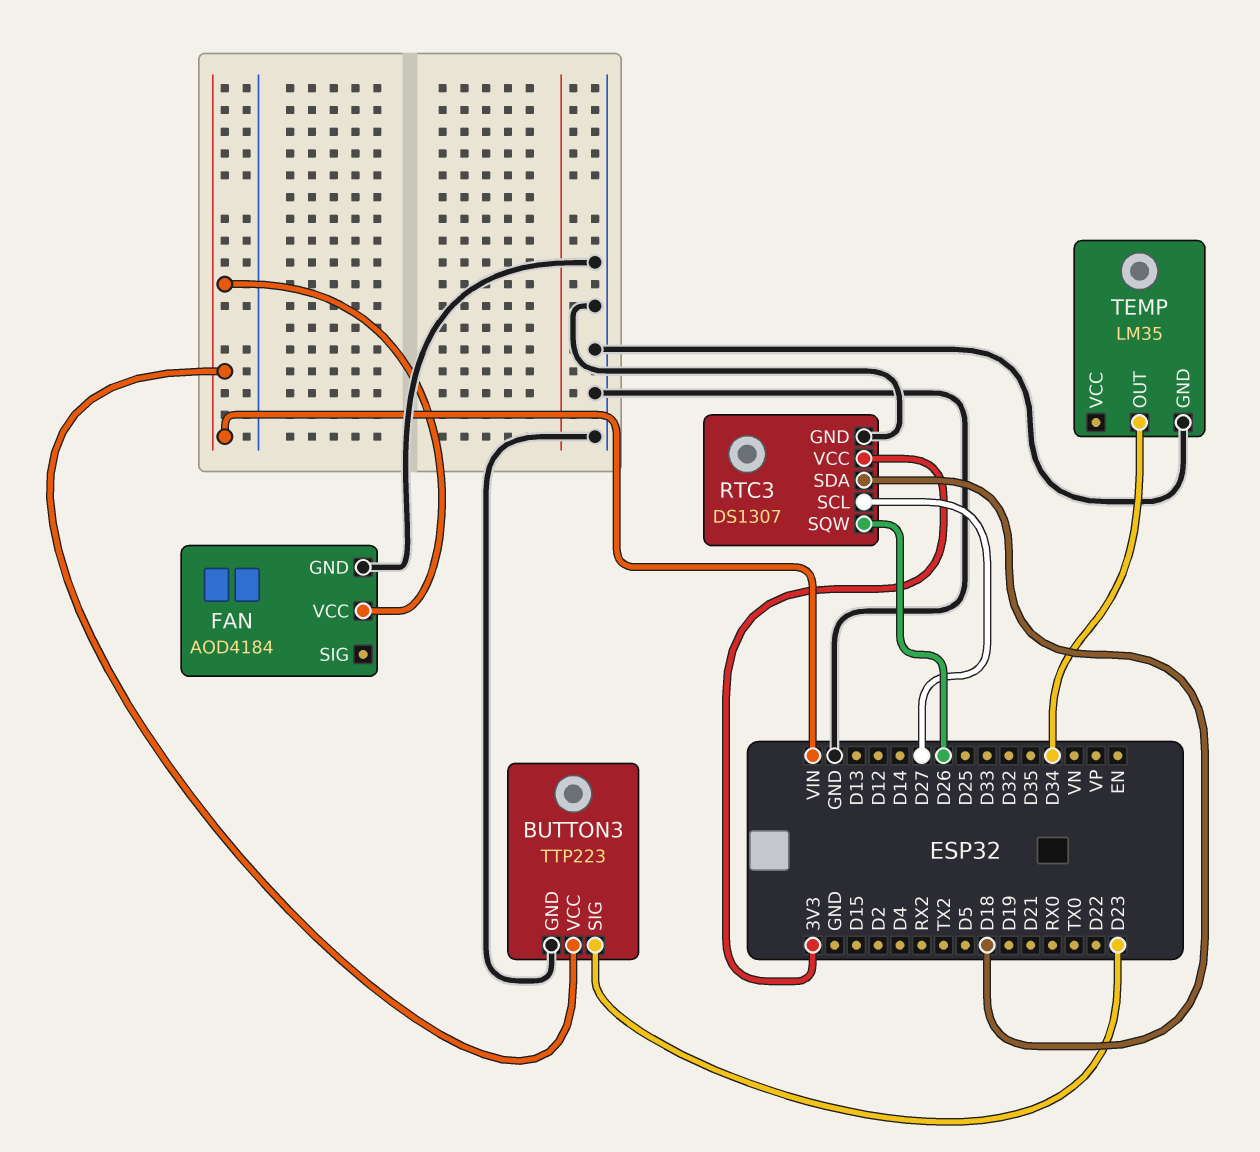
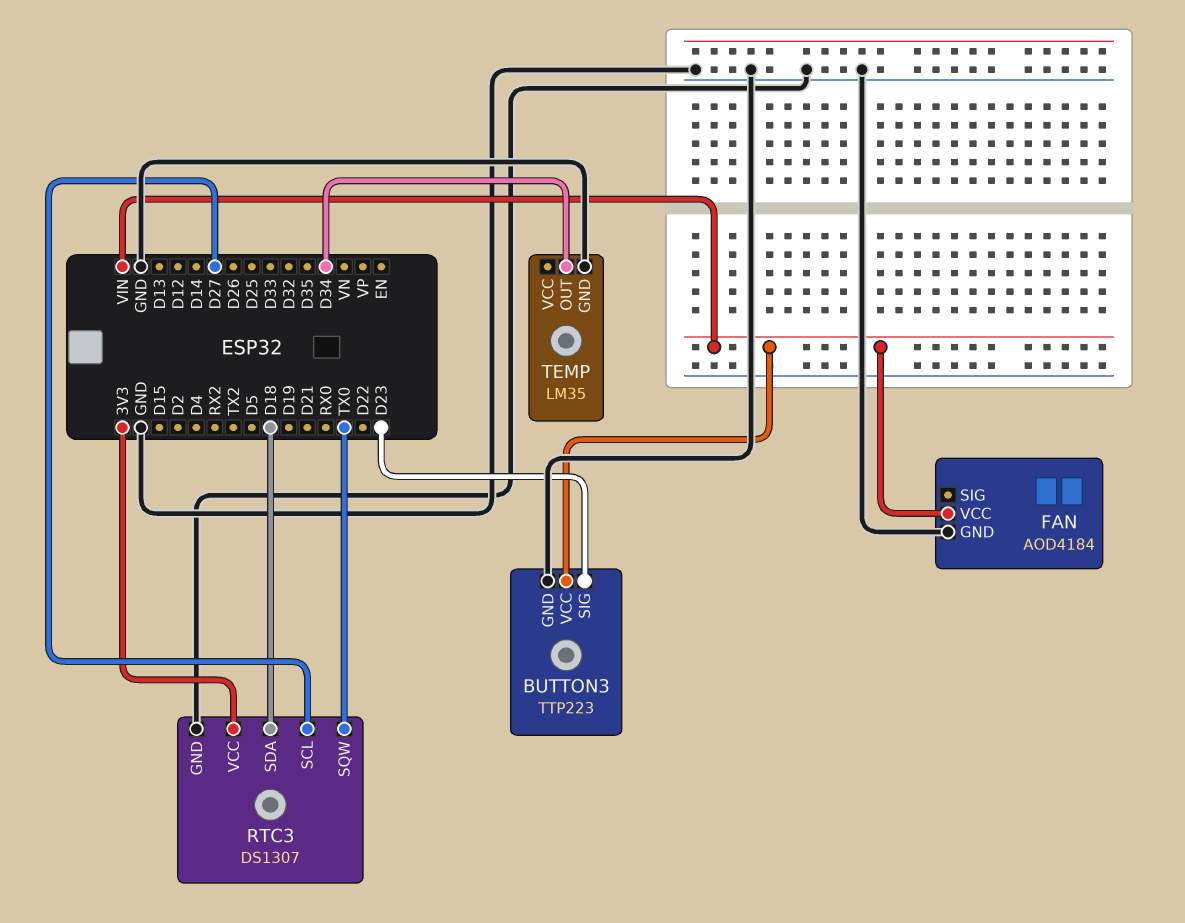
RTC3 pin SQW: D26 -> TX0

